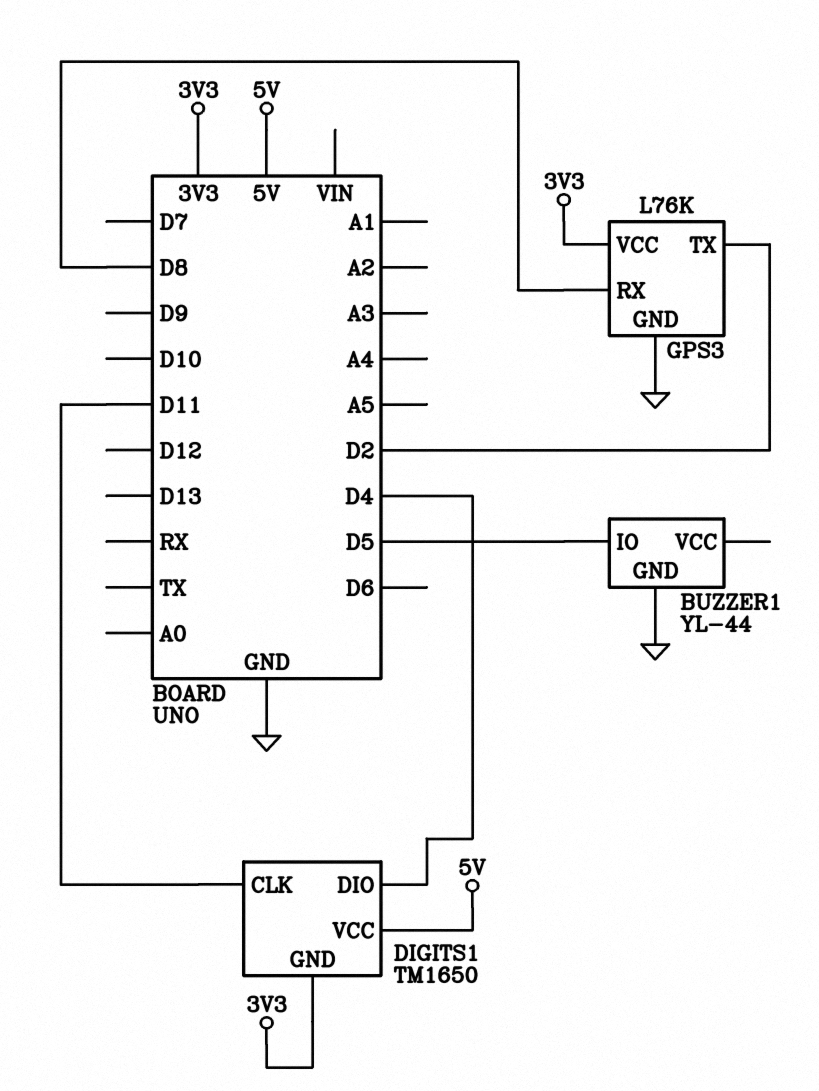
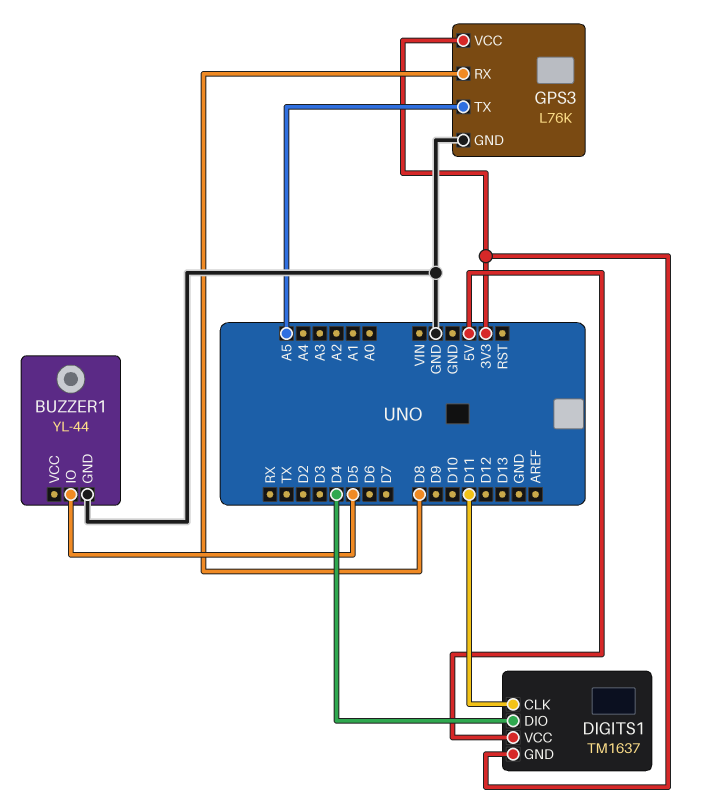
DIGITS1: TM1650 -> TM1637
GPS3 pin TX: D2 -> A5

